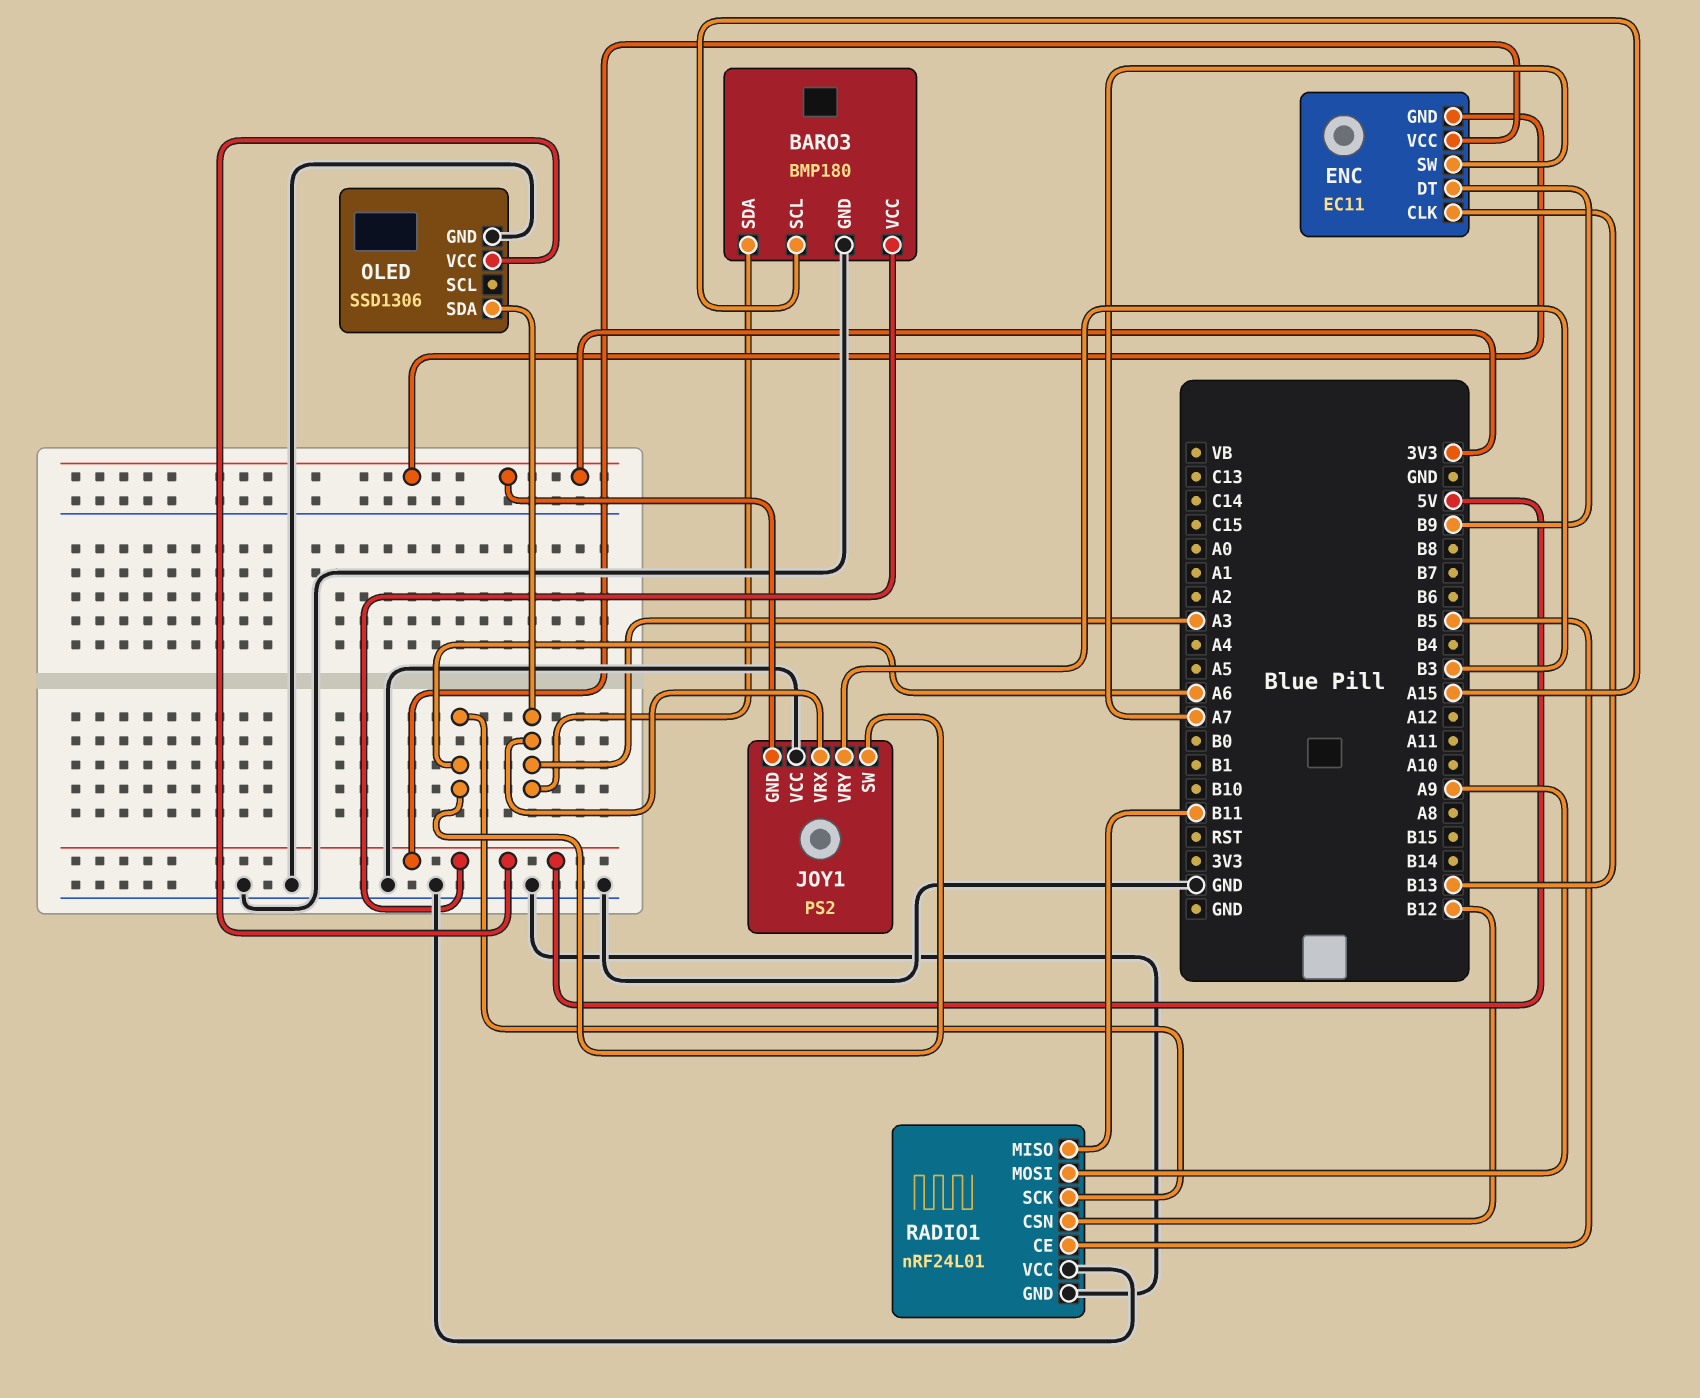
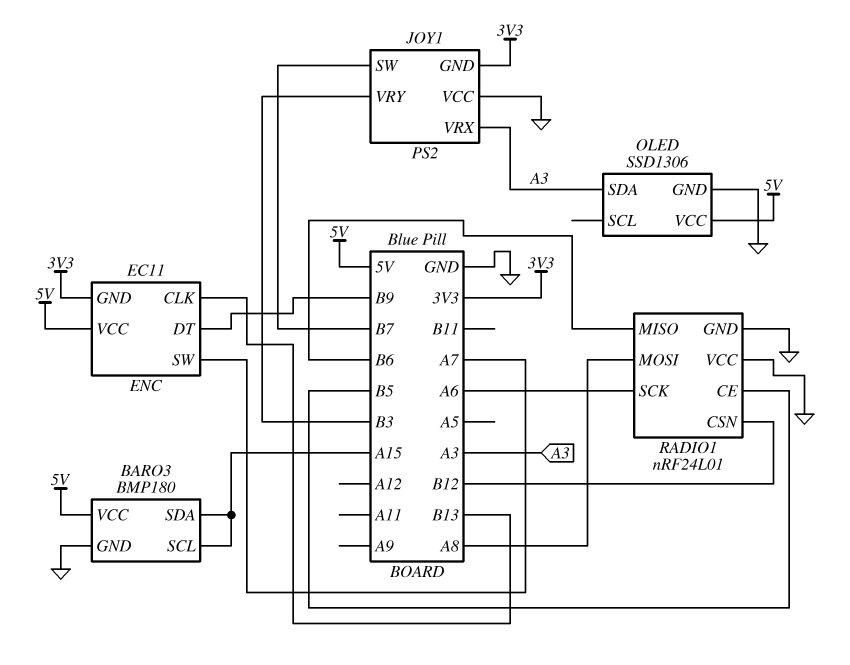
BARO3 pin SDA: A3 -> A15
JOY1 pin SW: A6 -> B7
RADIO1 pin MISO: B11 -> B6
RADIO1 pin MOSI: A9 -> A8

